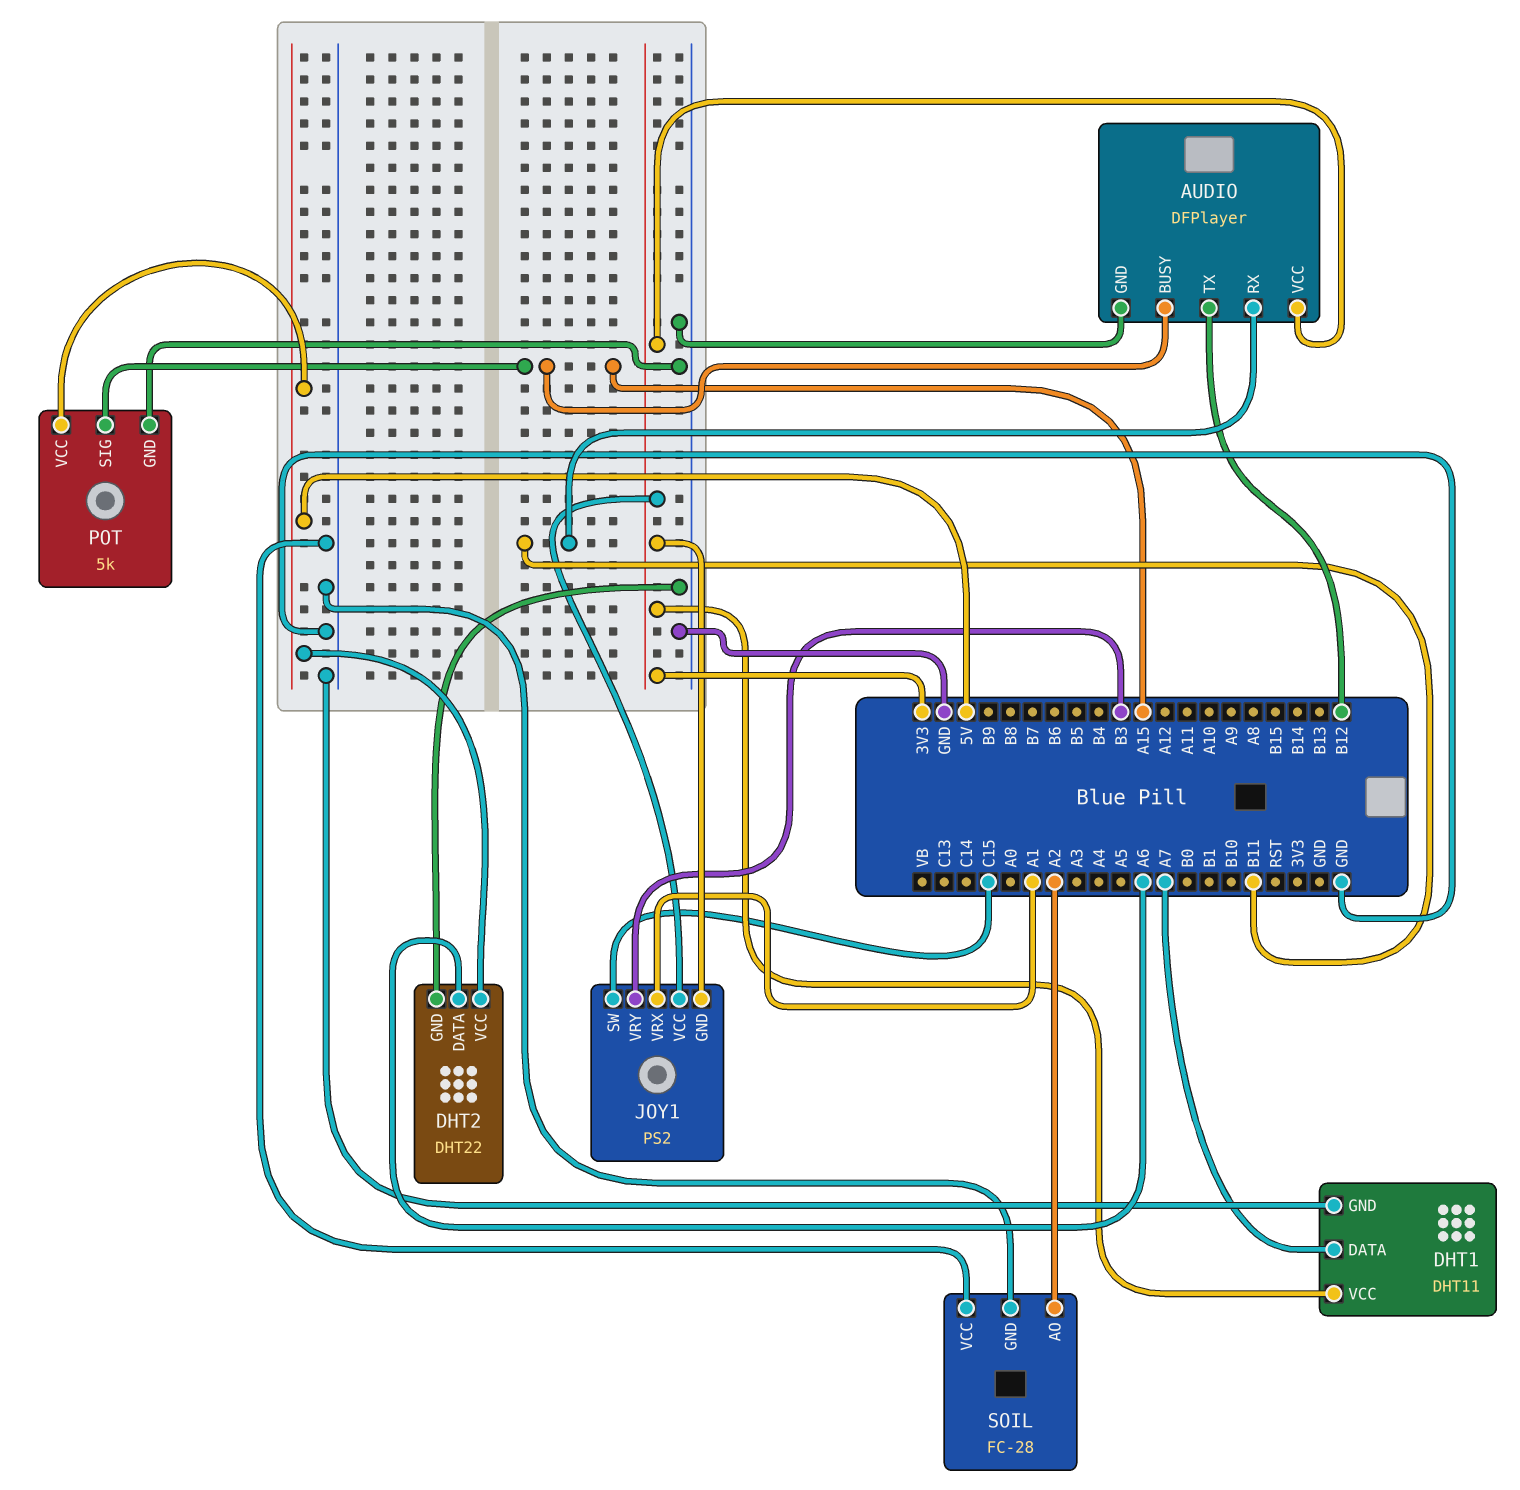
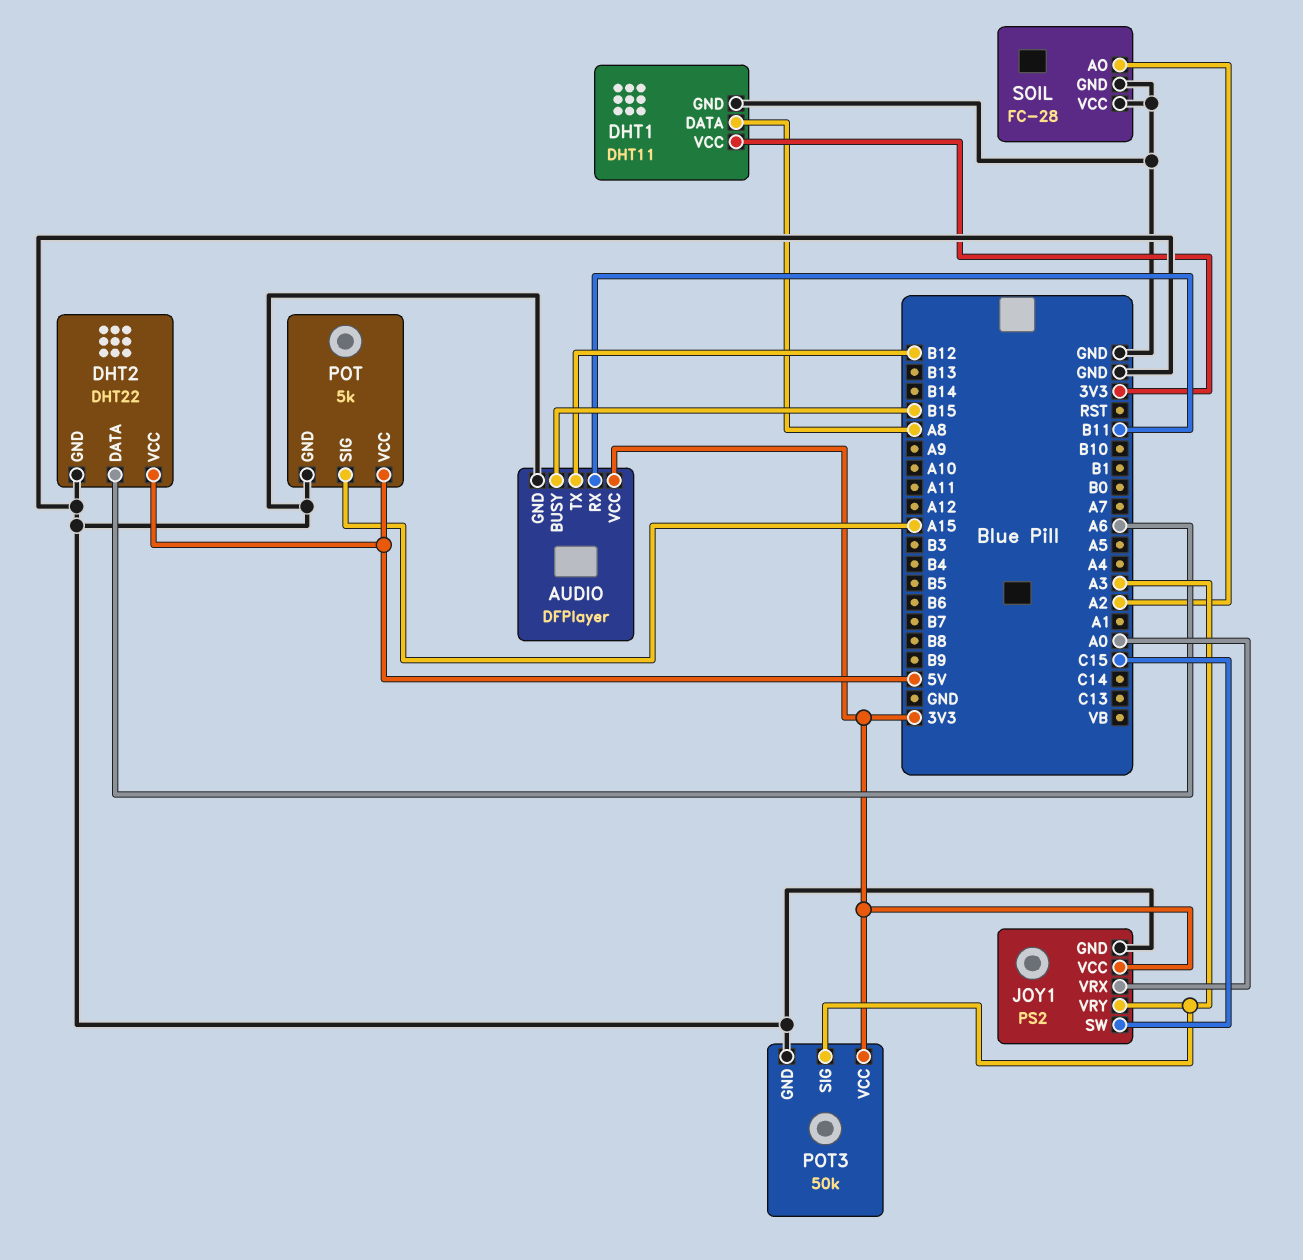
AUDIO pin BUSY: A15 -> B15
DHT1 pin DATA: A7 -> A8
JOY1 pin GND: 3V3 -> GND
JOY1 pin VRX: A1 -> A0
JOY1 pin VRY: B3 -> A3
POT3: none -> 50k
POT3 pin GND: none -> GND
POT3 pin SIG: none -> A3
POT3 pin VCC: none -> 3V3

